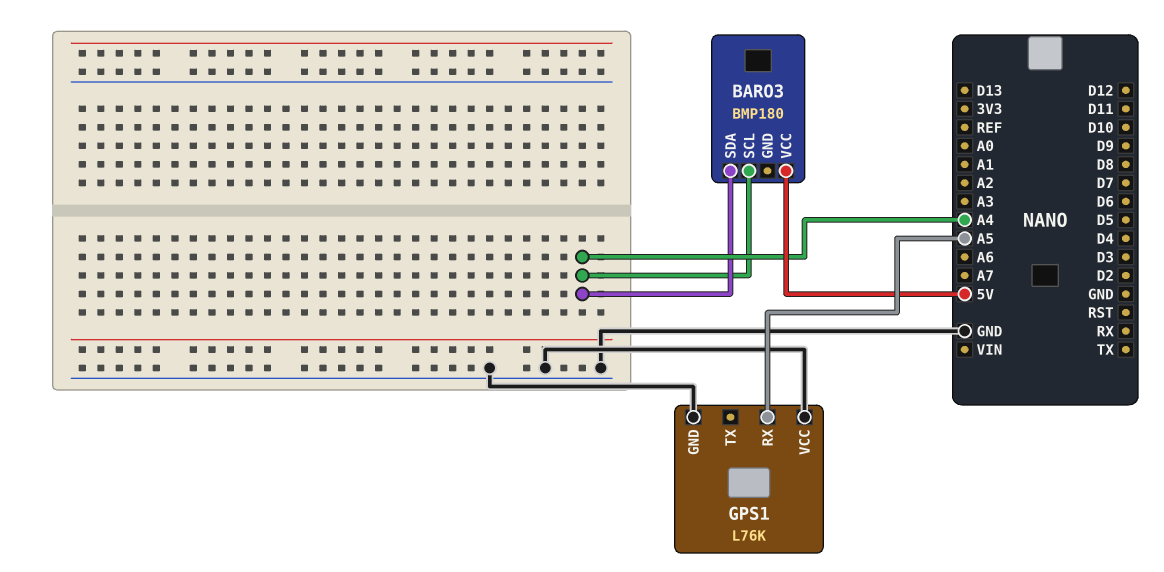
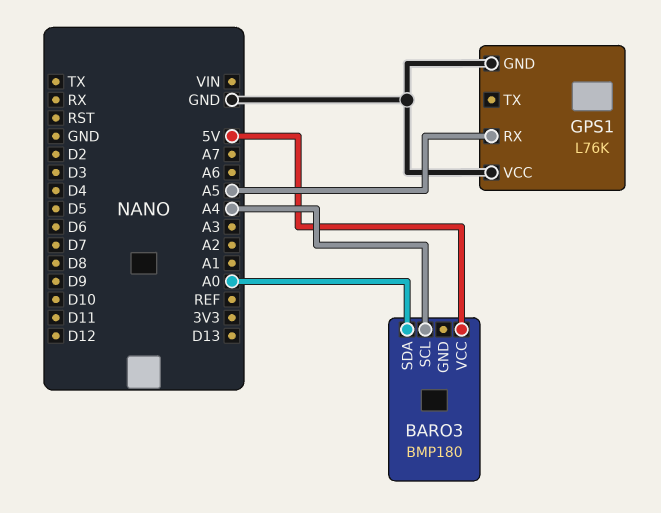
BARO3 pin SDA: A4 -> A0

